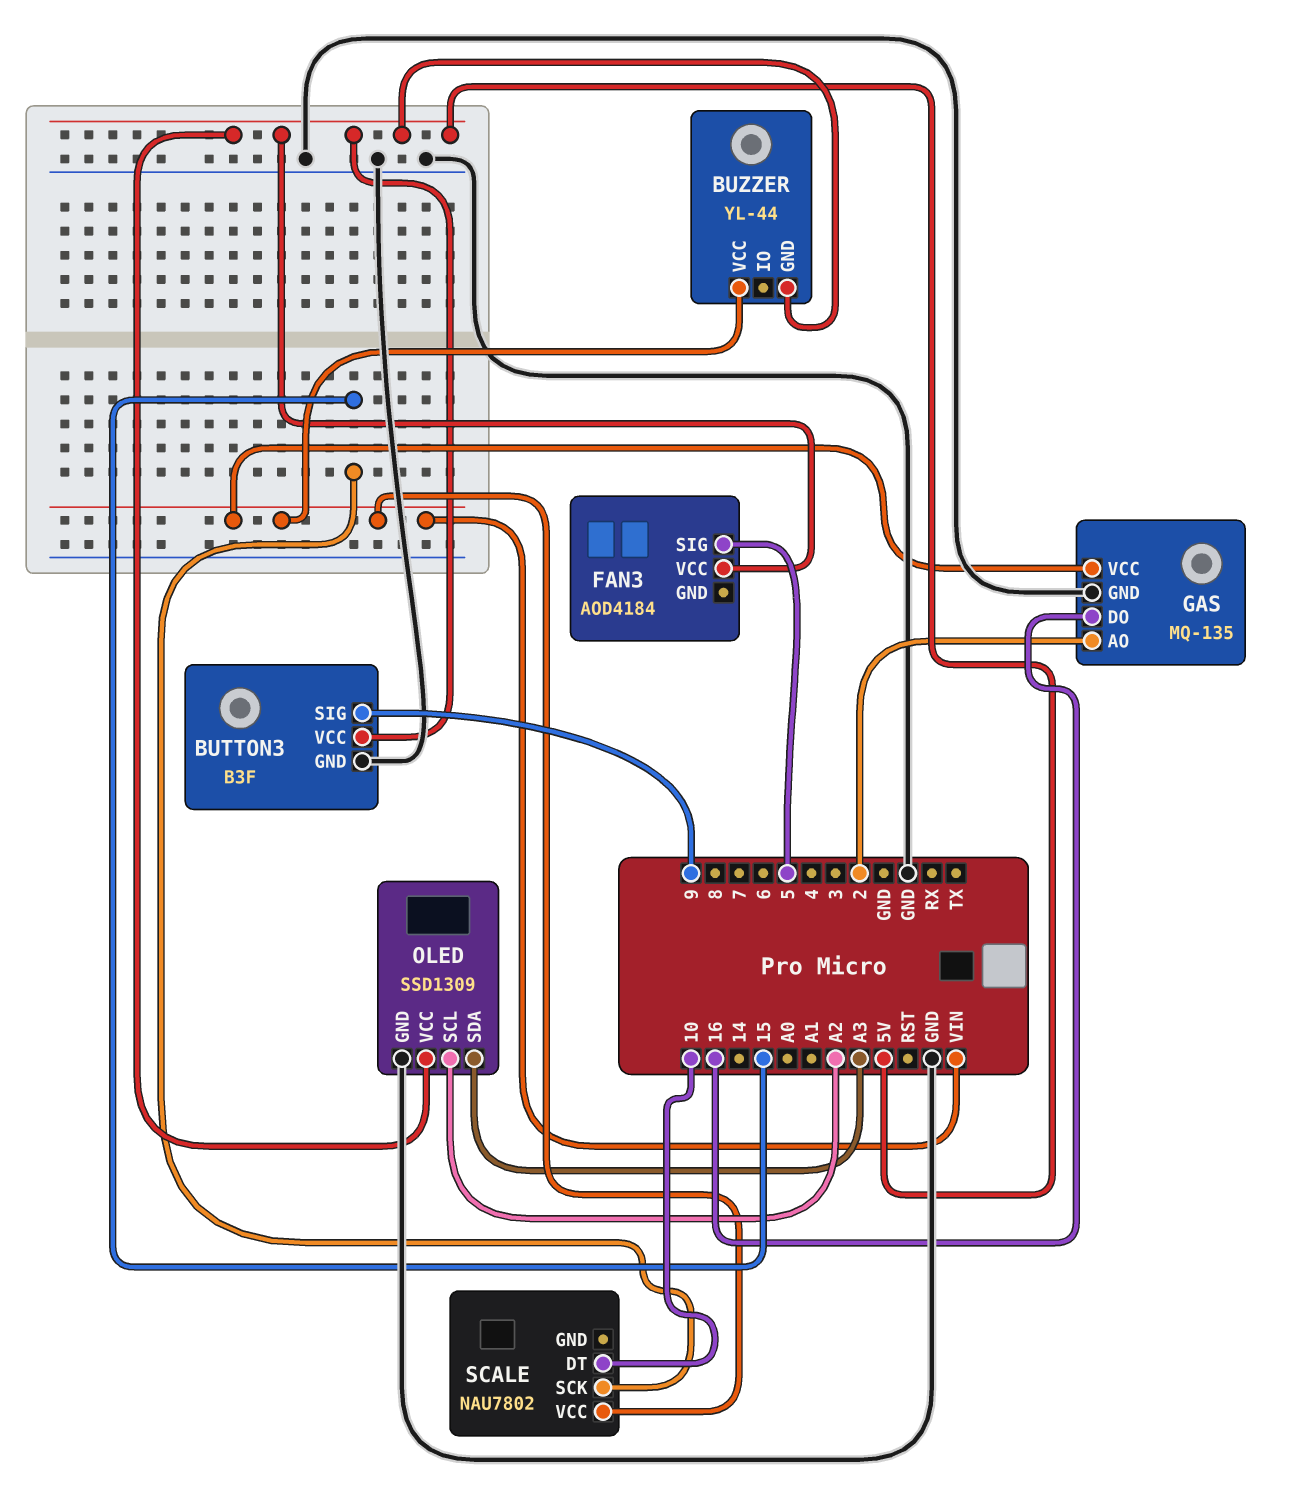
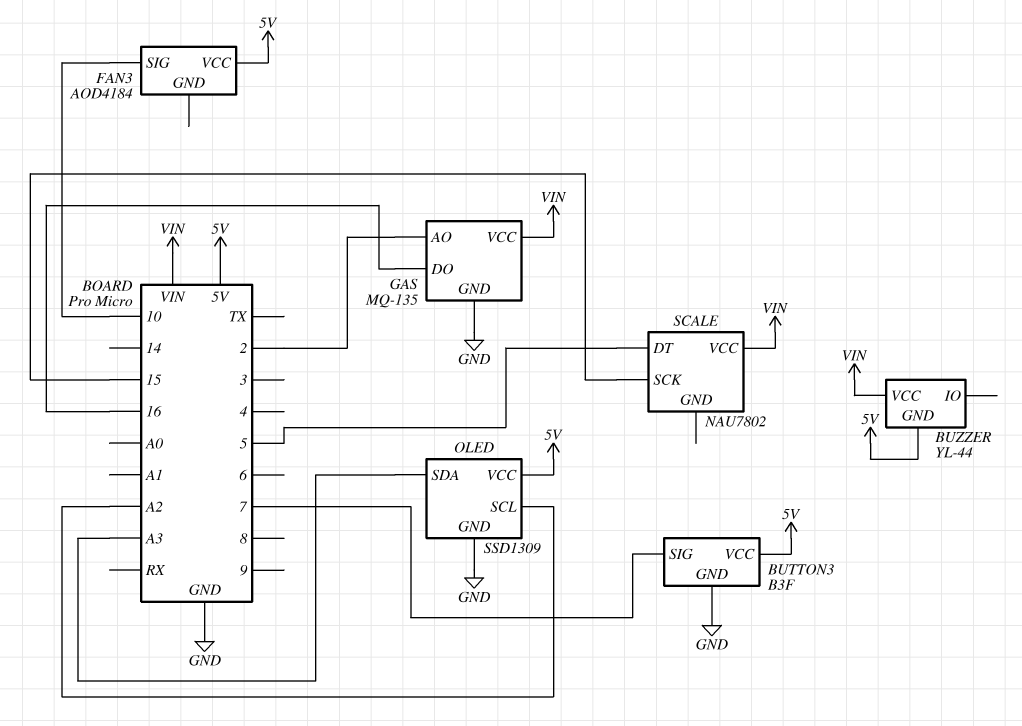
BUTTON3 pin SIG: 9 -> 7
FAN3 pin SIG: 5 -> 10
SCALE pin DT: 10 -> 5

